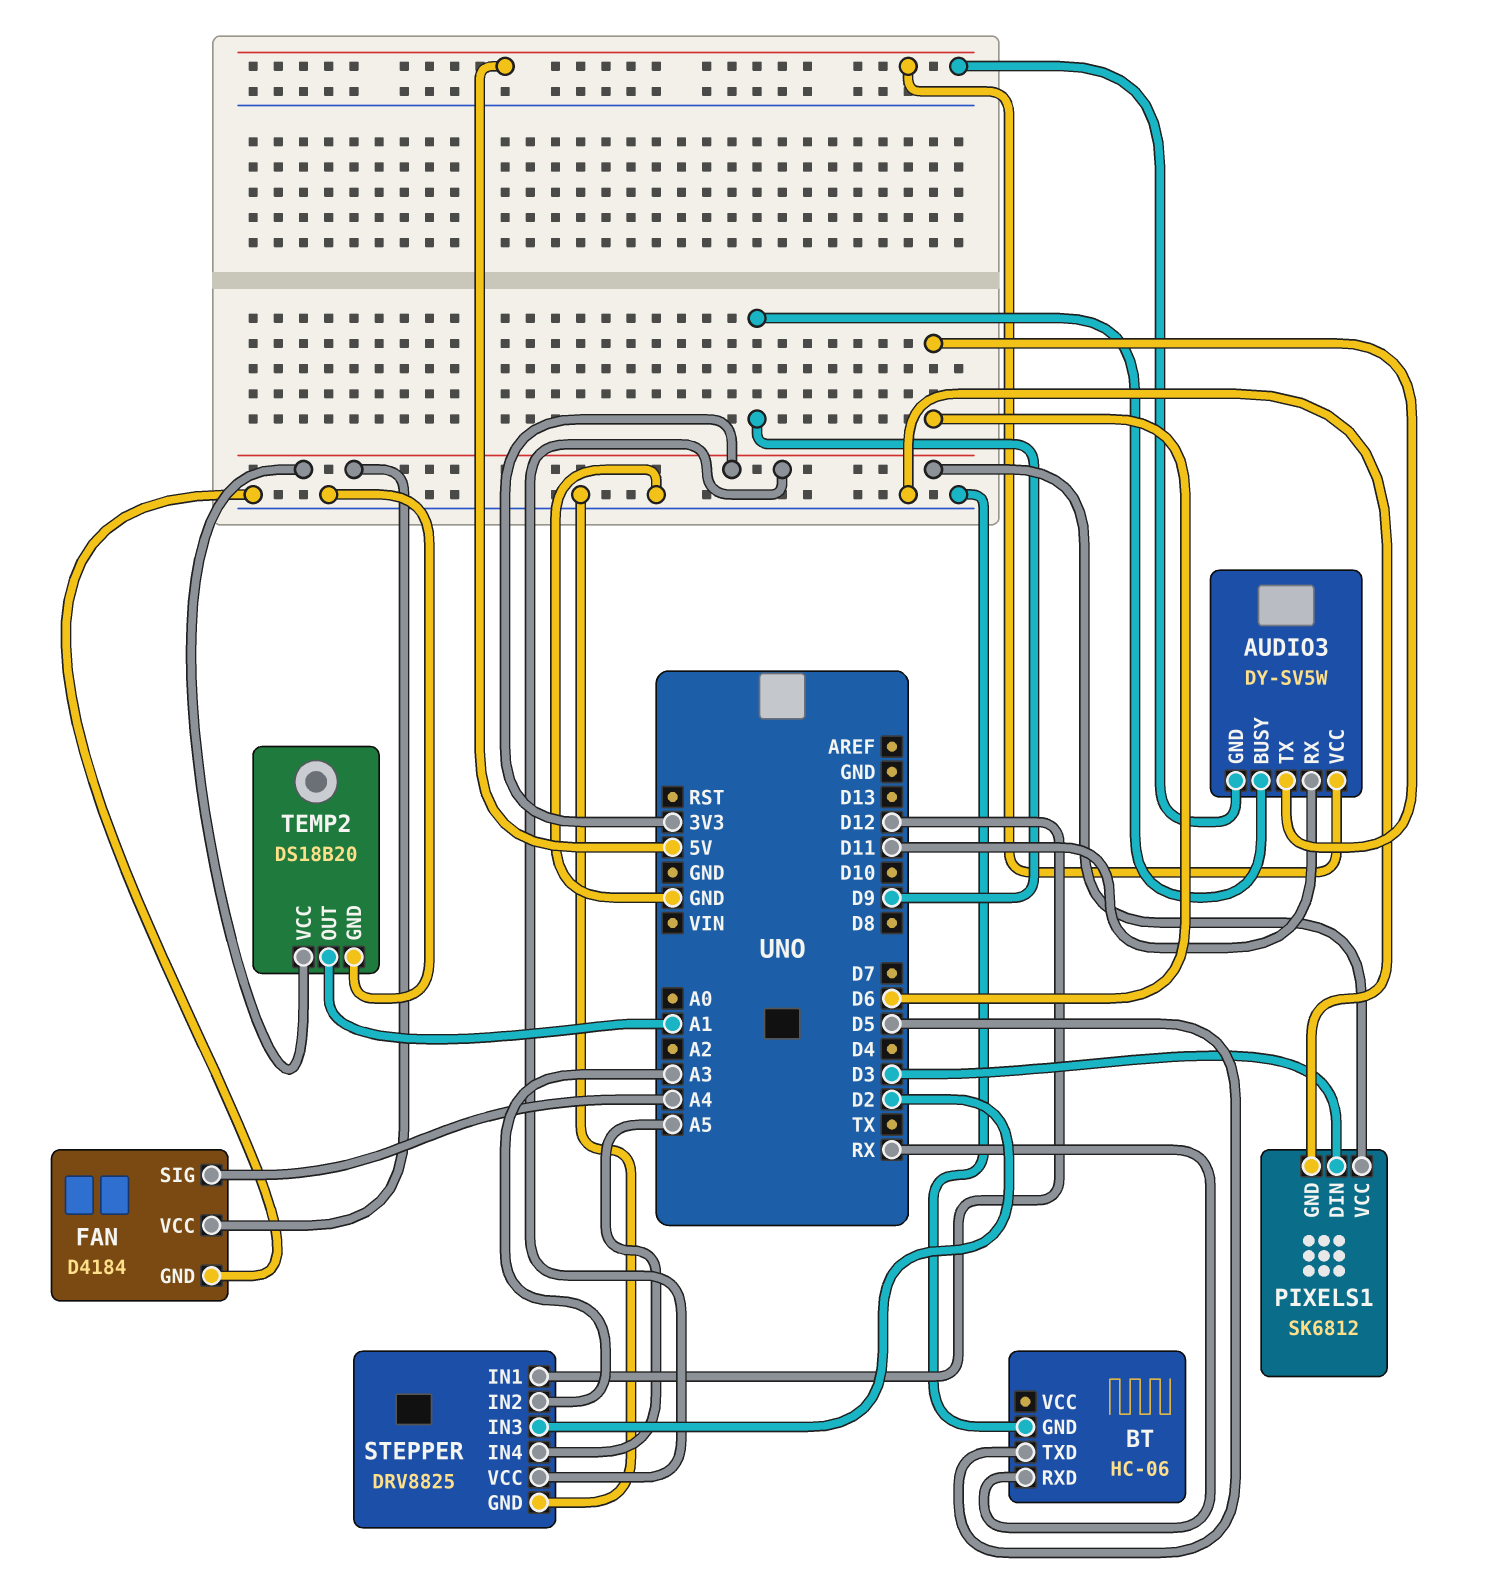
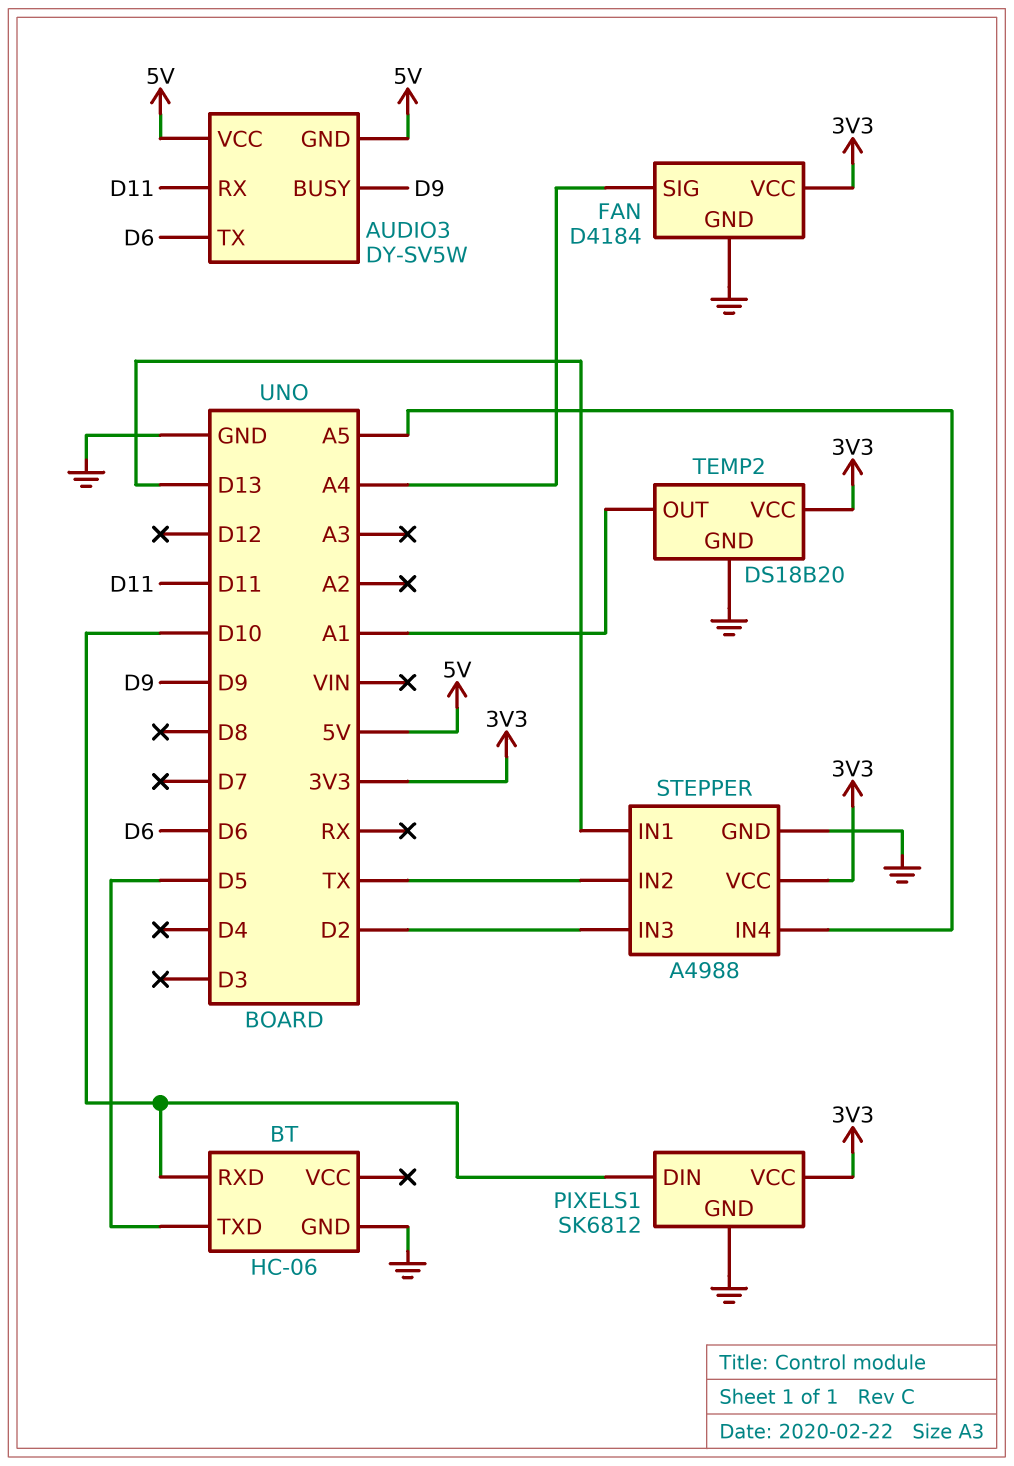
BT pin RXD: RX -> D10
PIXELS1 pin DIN: D3 -> D10
STEPPER: DRV8825 -> A4988
STEPPER pin IN1: D12 -> D13
STEPPER pin IN2: A3 -> TX

